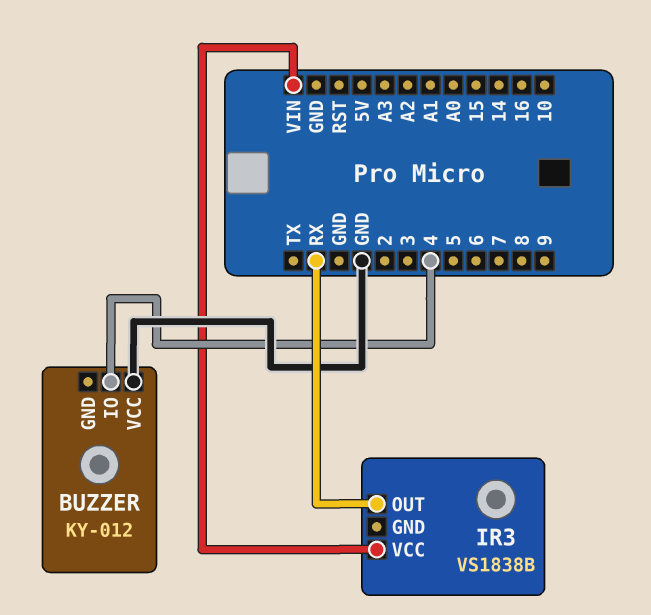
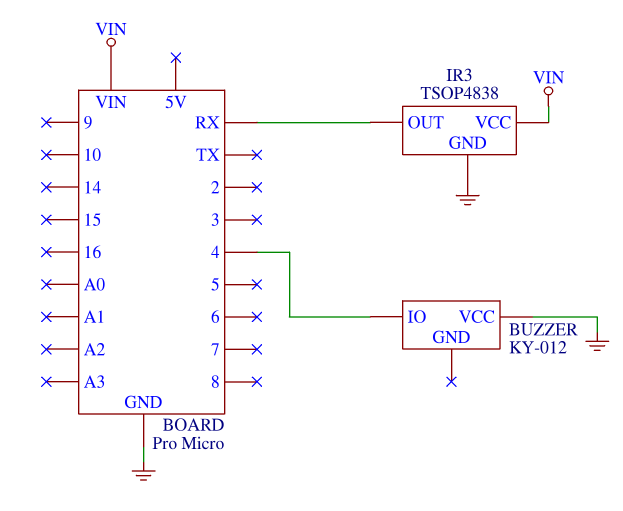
IR3: VS1838B -> TSOP4838
IR3 pin GND: none -> GND

